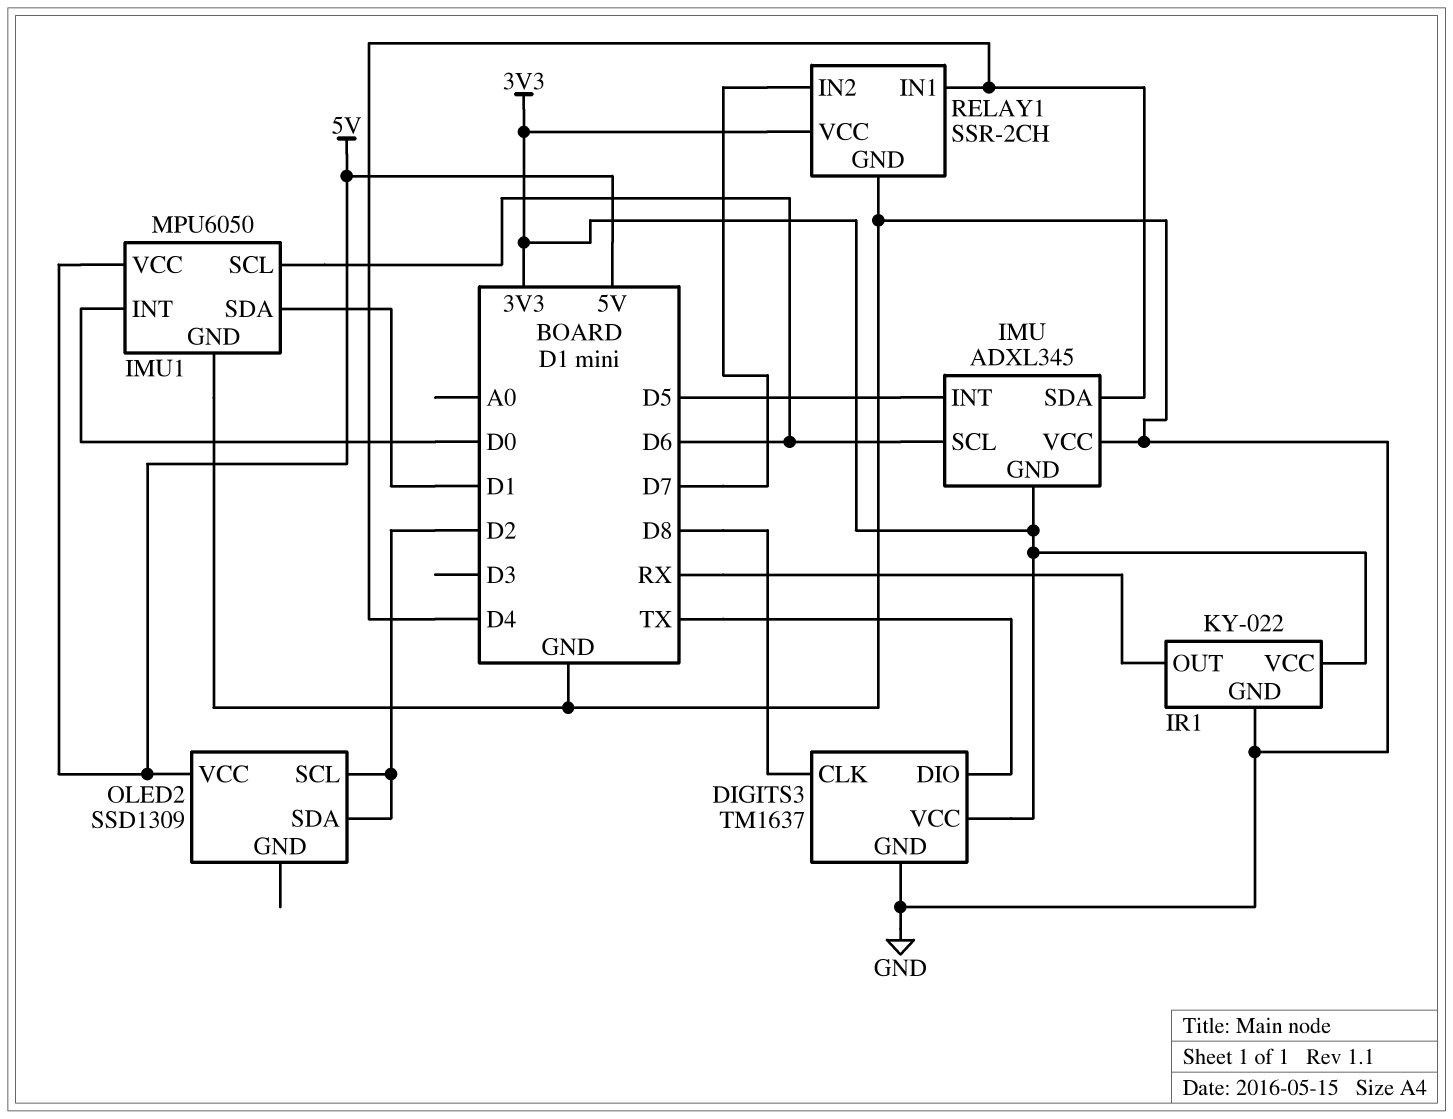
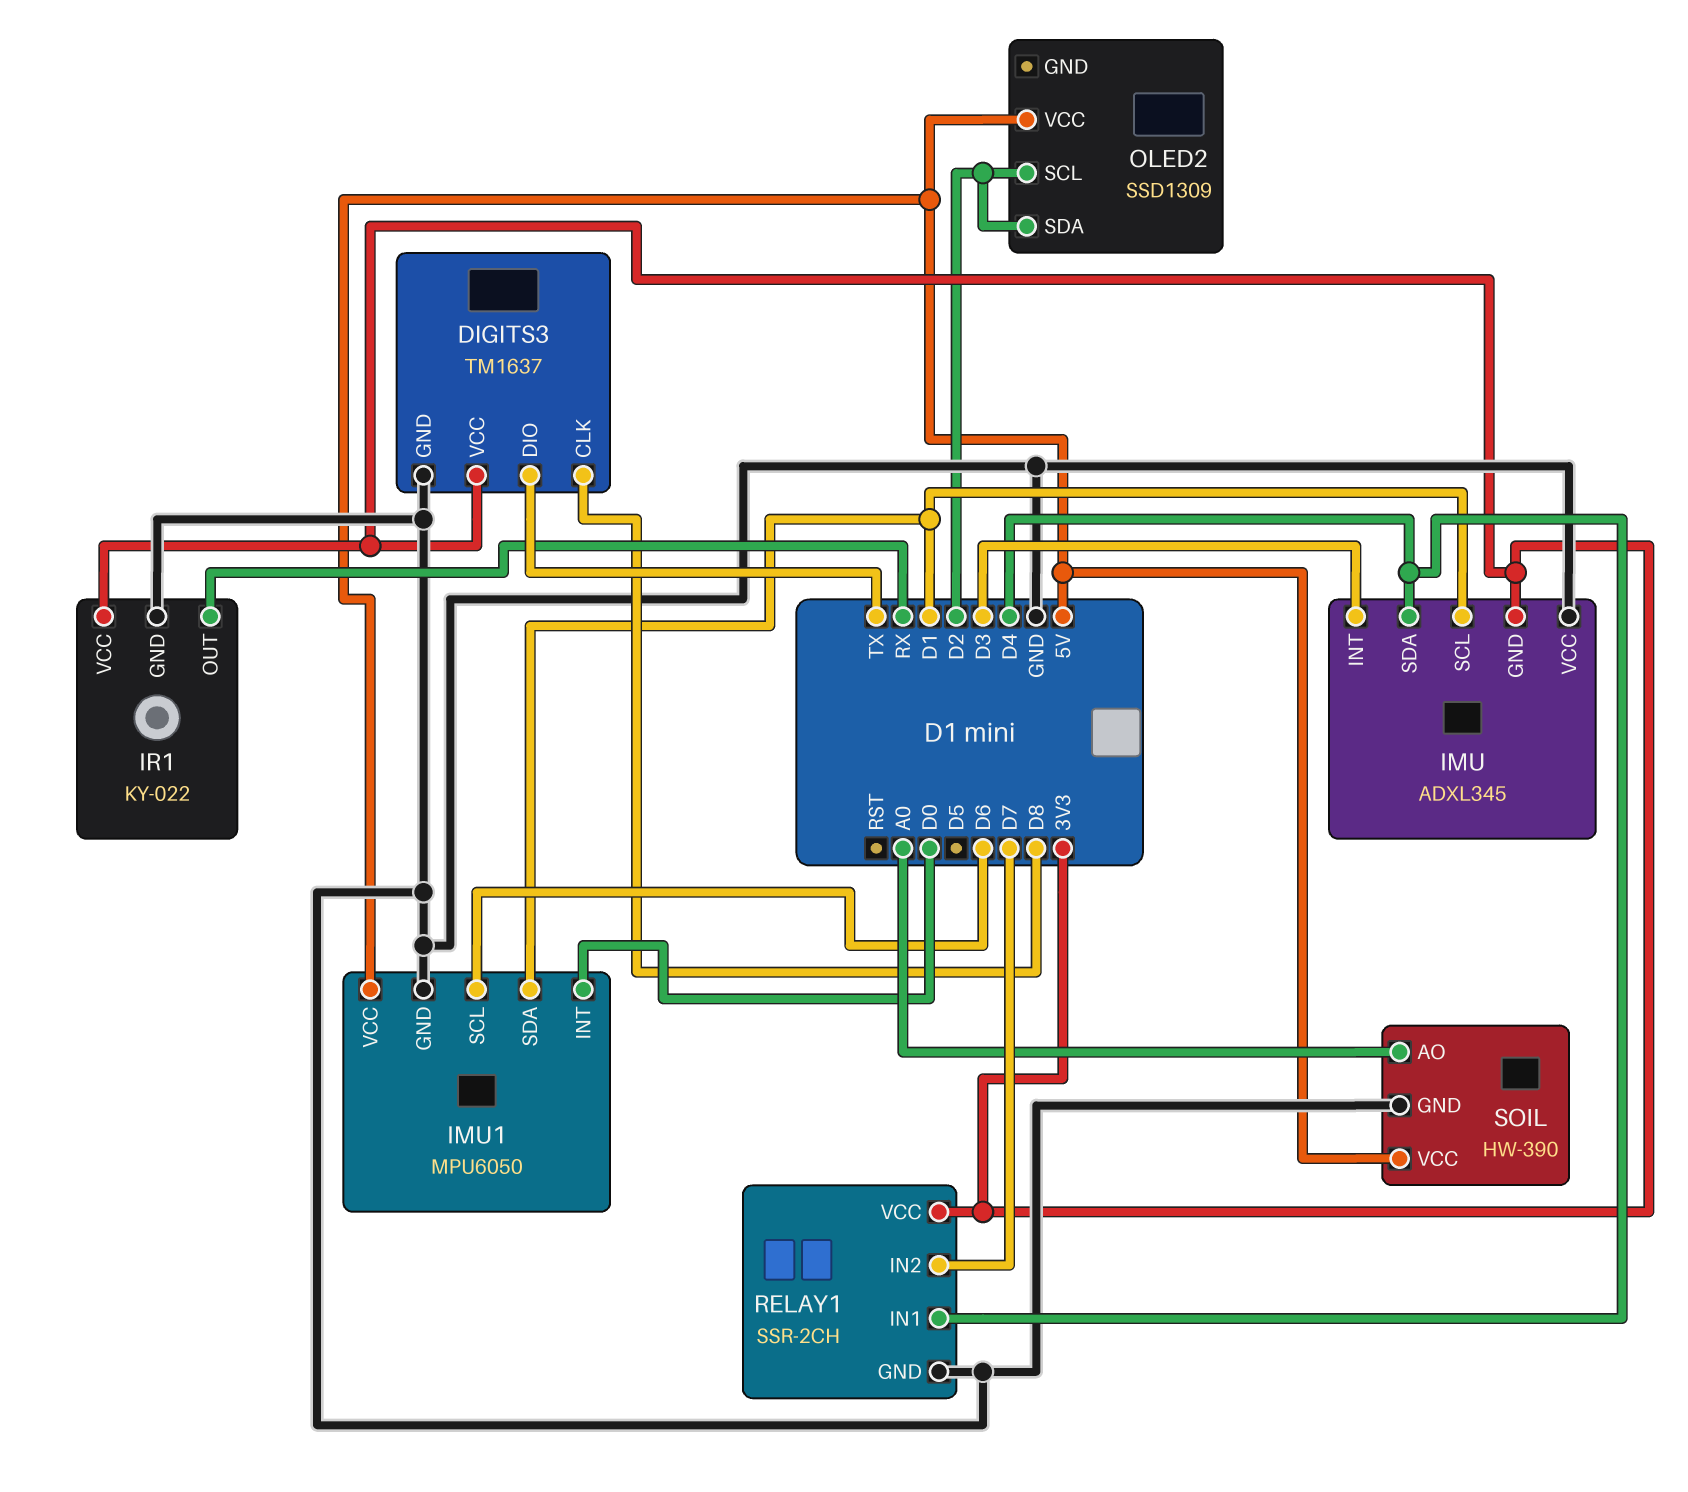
IMU pin INT: D5 -> D3
IMU pin SCL: D6 -> D1
SOIL: none -> HW-390
SOIL pin AO: none -> A0
SOIL pin GND: none -> GND
SOIL pin VCC: none -> 5V

